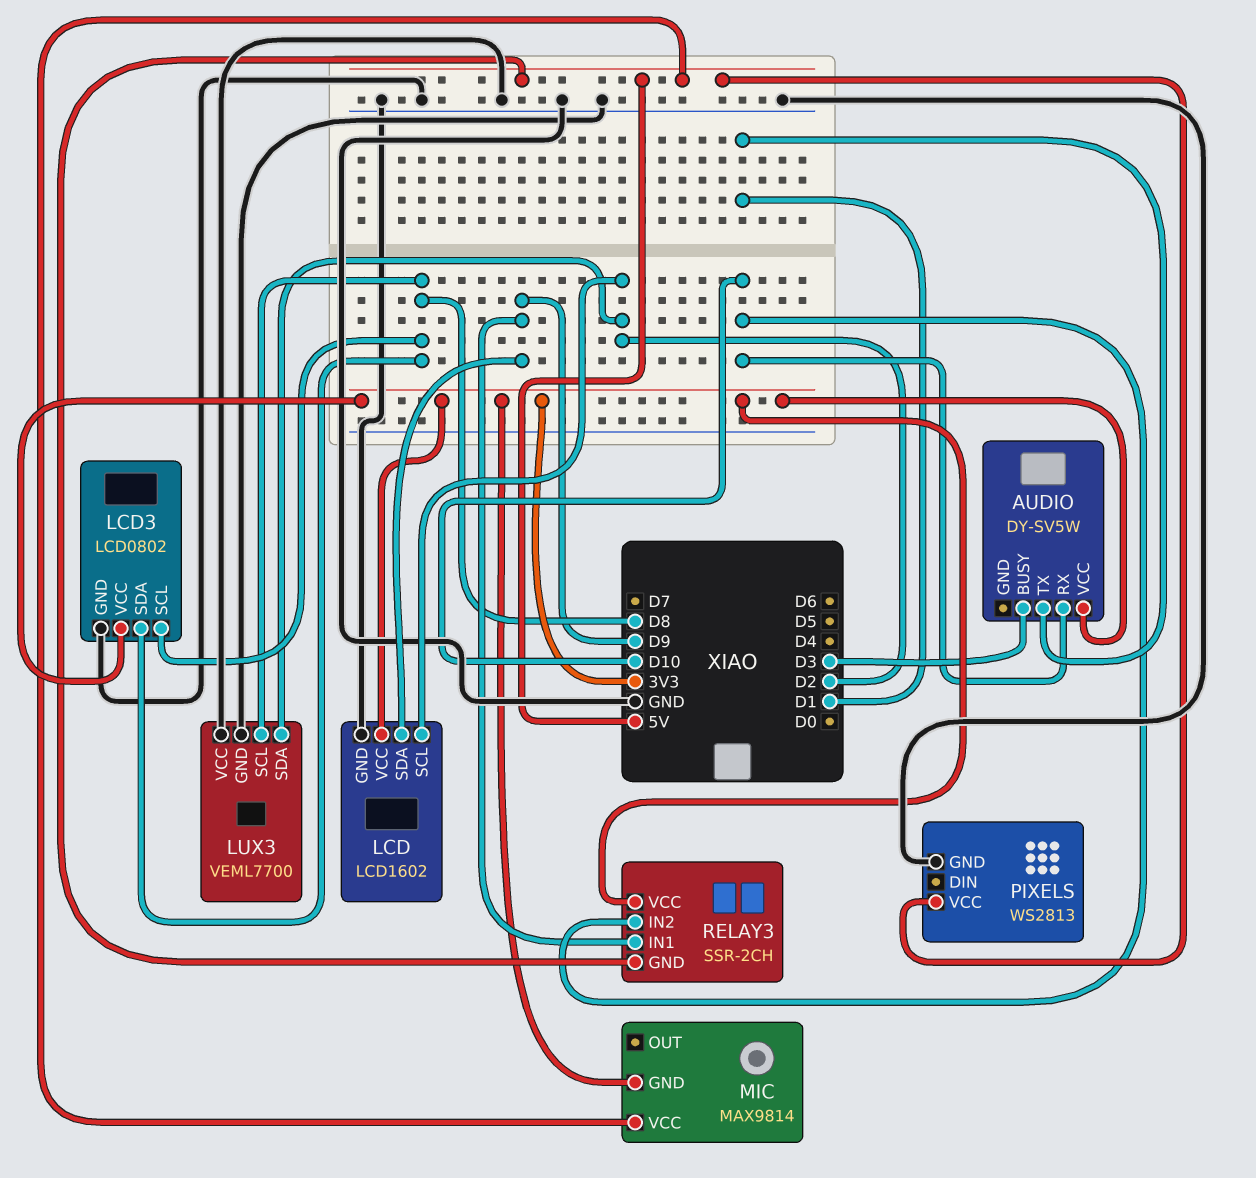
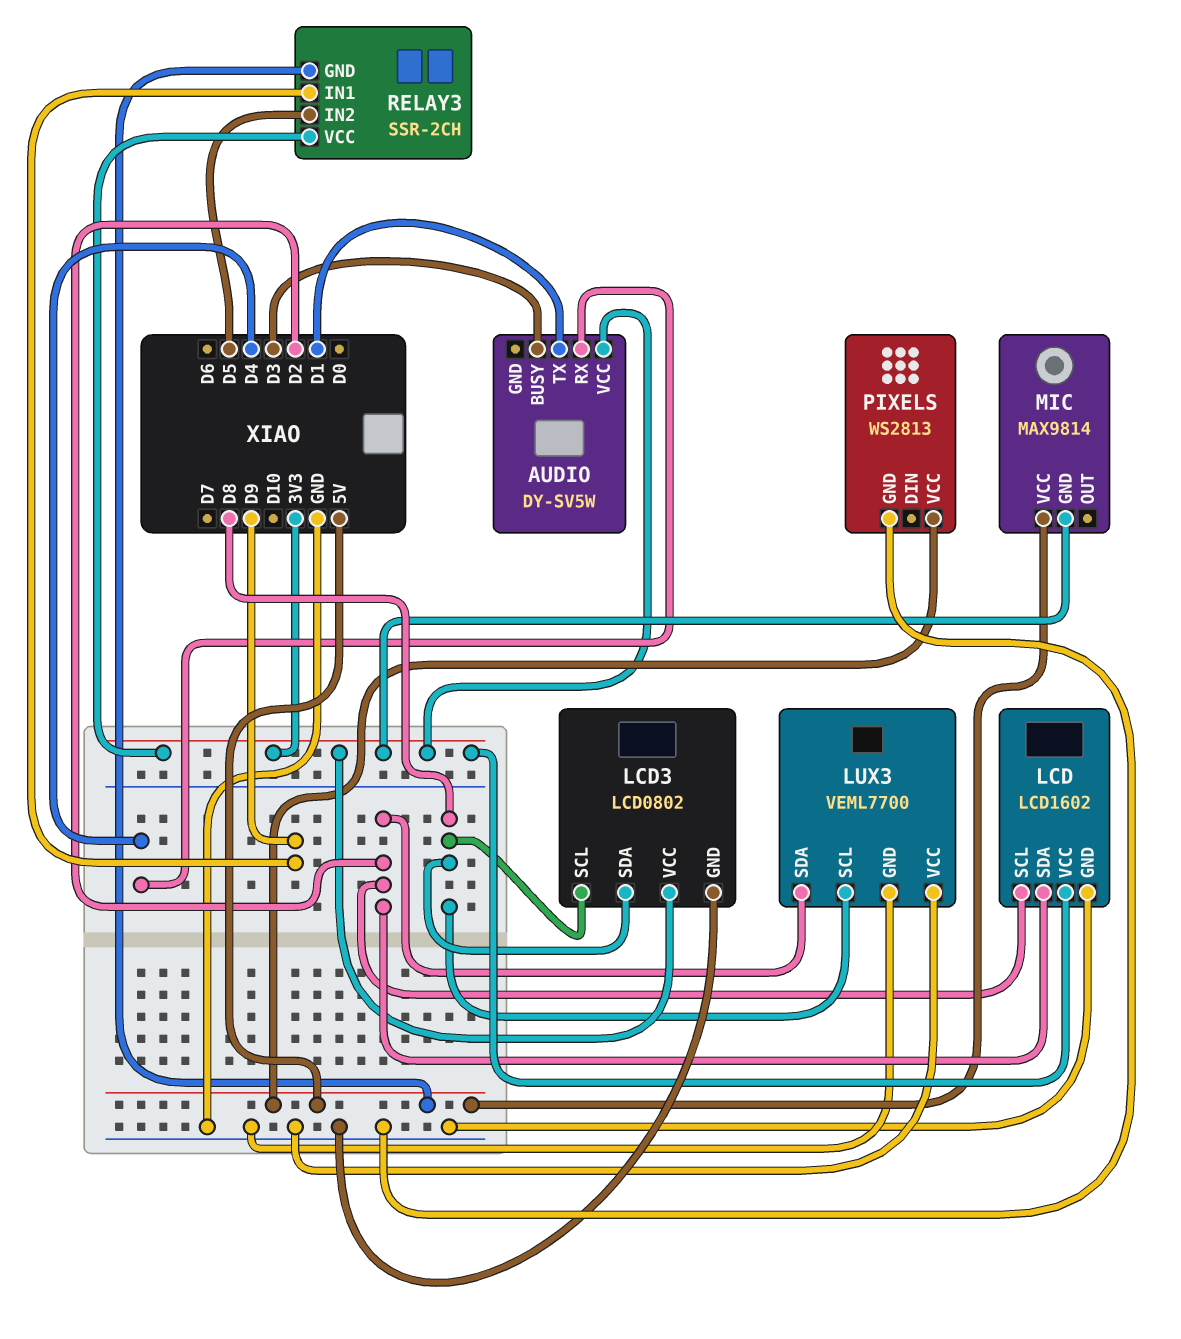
AUDIO pin RX: D10 -> D4
LCD pin SDA: D9 -> D2
RELAY3 pin IN2: D10 -> D5

